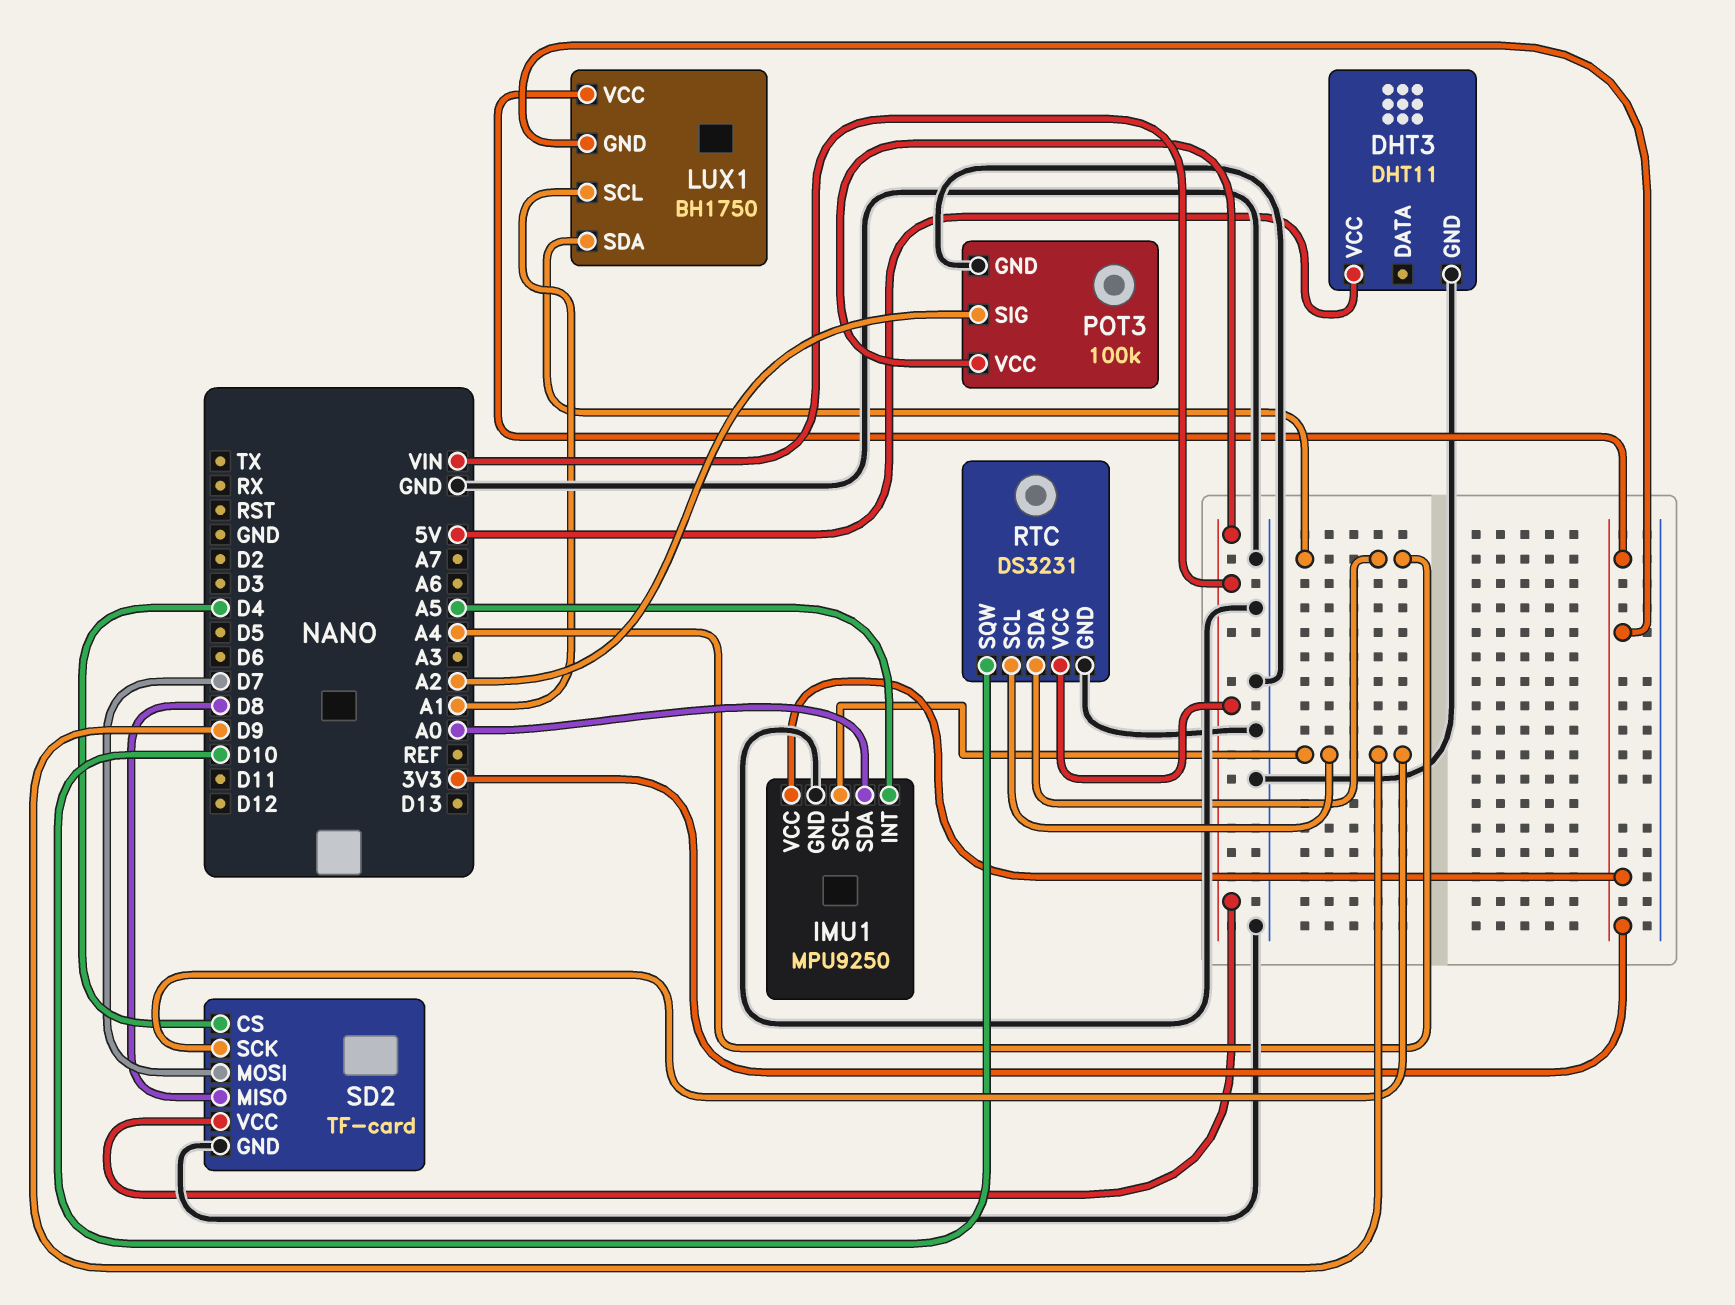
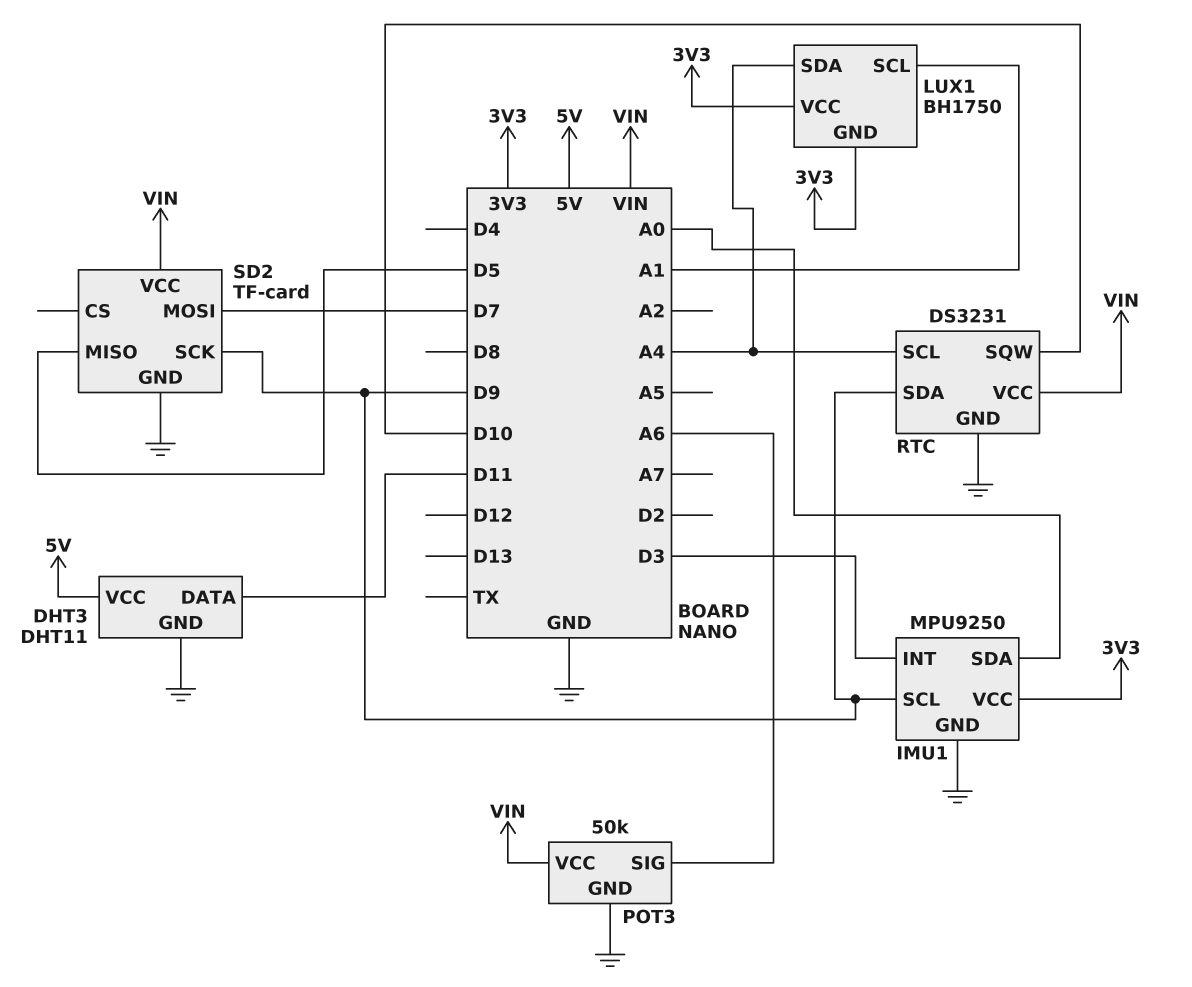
DHT3 pin DATA: none -> D11
IMU1 pin INT: A5 -> D3
POT3: 100k -> 50k
POT3 pin SIG: A2 -> A6
RTC pin SCL: D9 -> A4
RTC pin SDA: A4 -> D9
SD2 pin CS: D4 -> none
SD2 pin MISO: D8 -> D5

